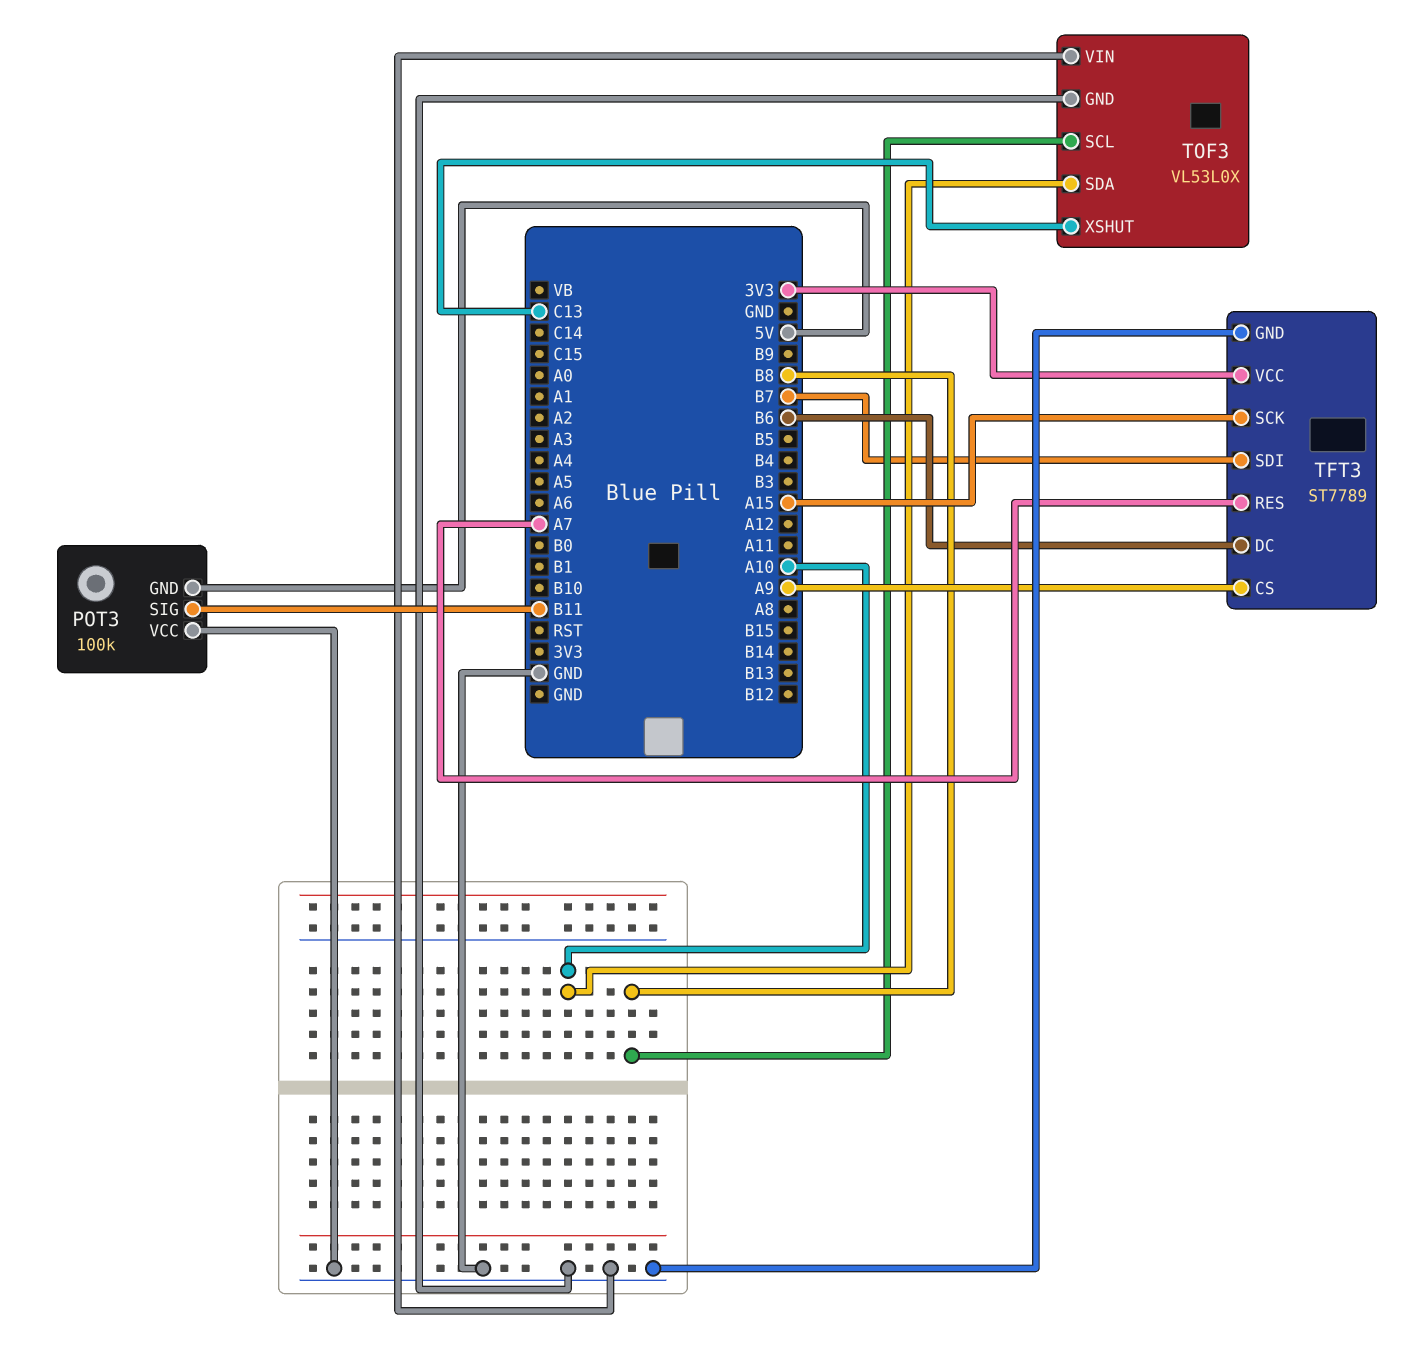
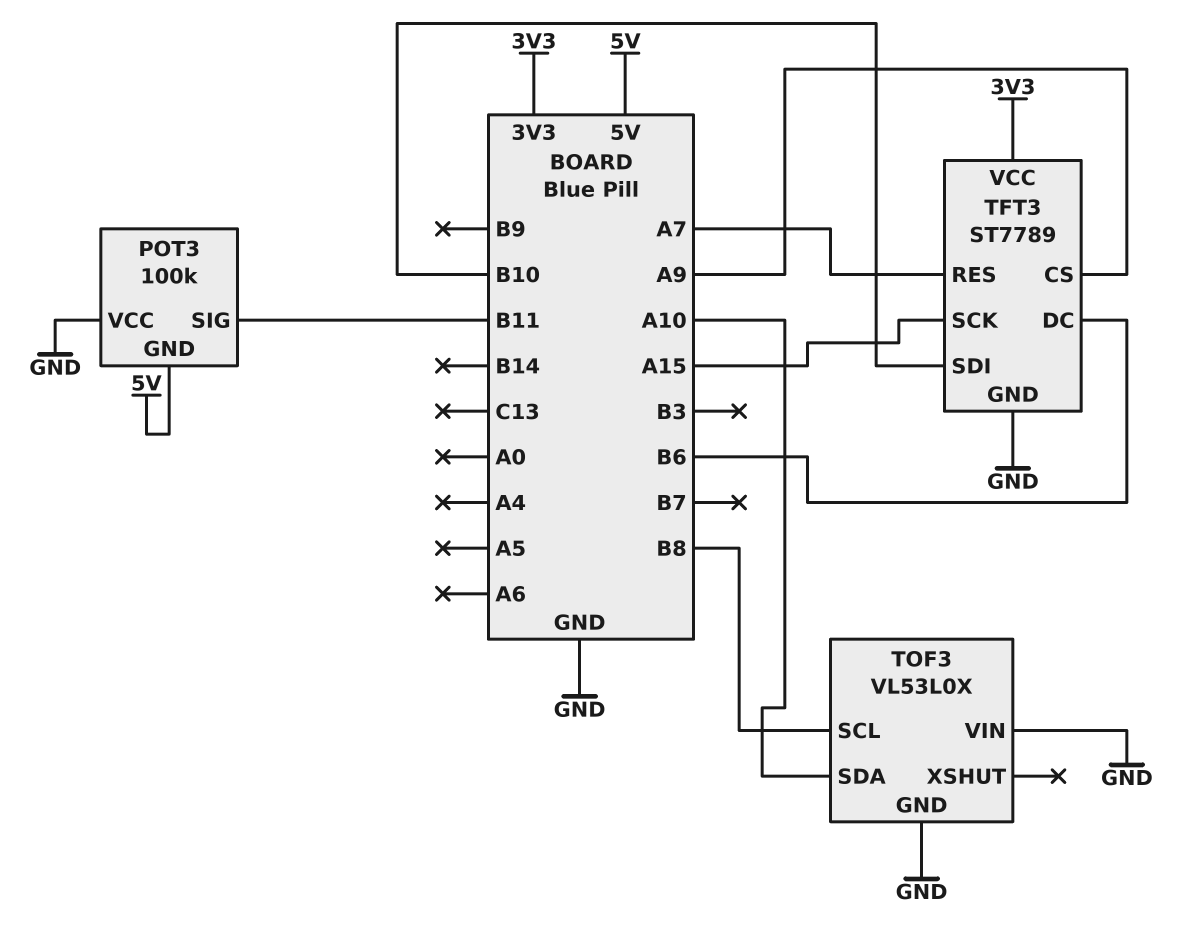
TFT3 pin SDI: B7 -> B10
TOF3 pin XSHUT: C13 -> none

